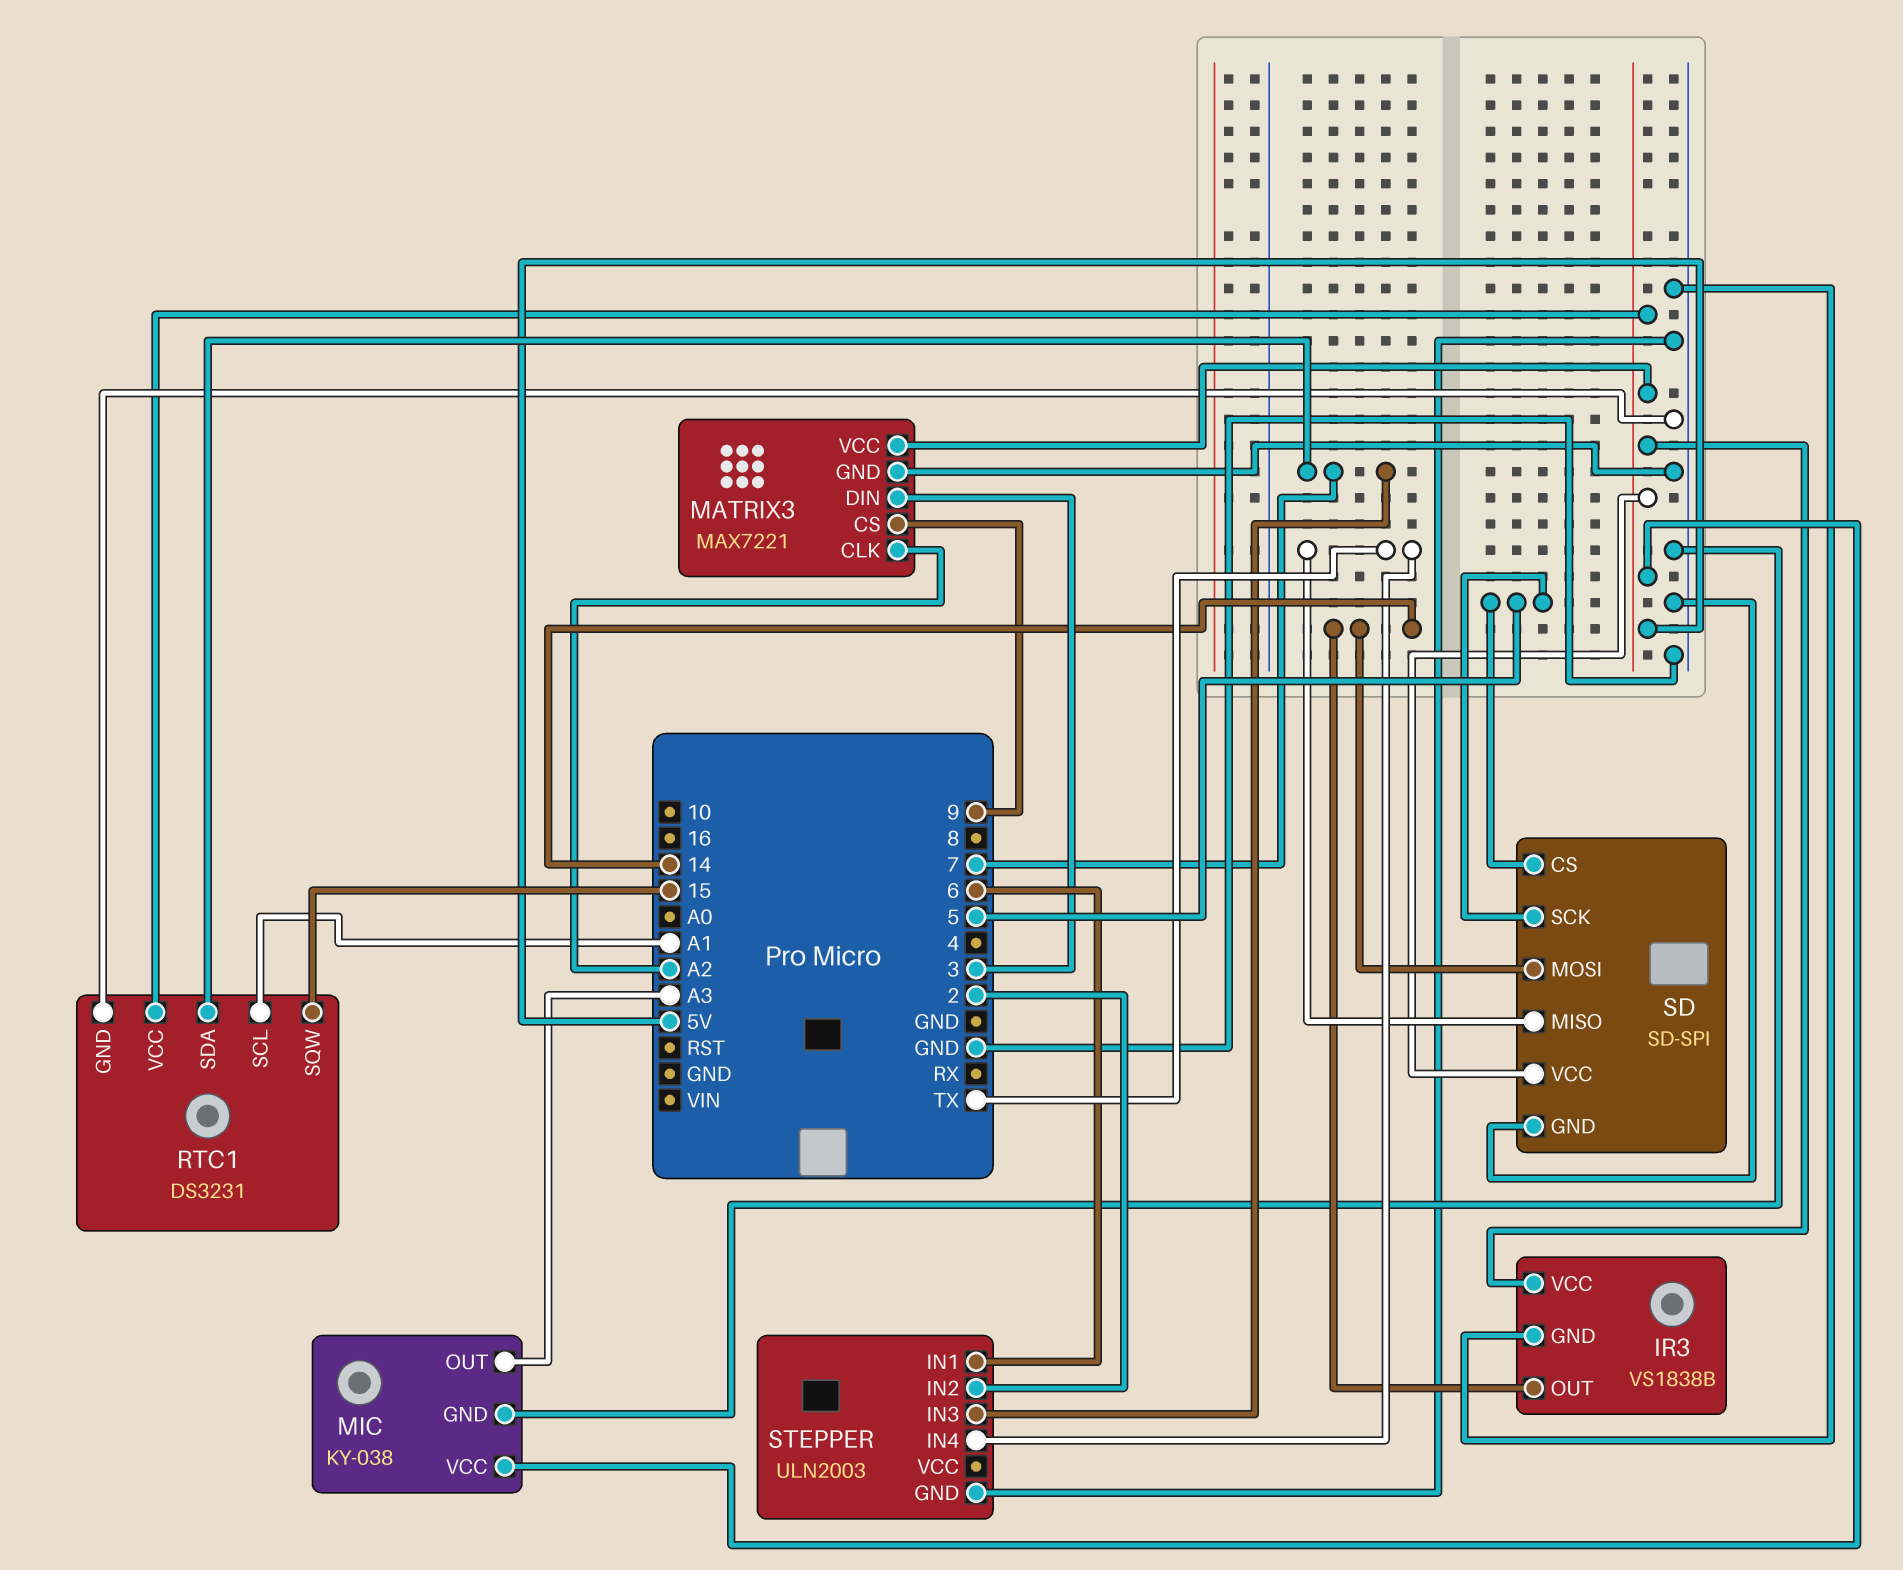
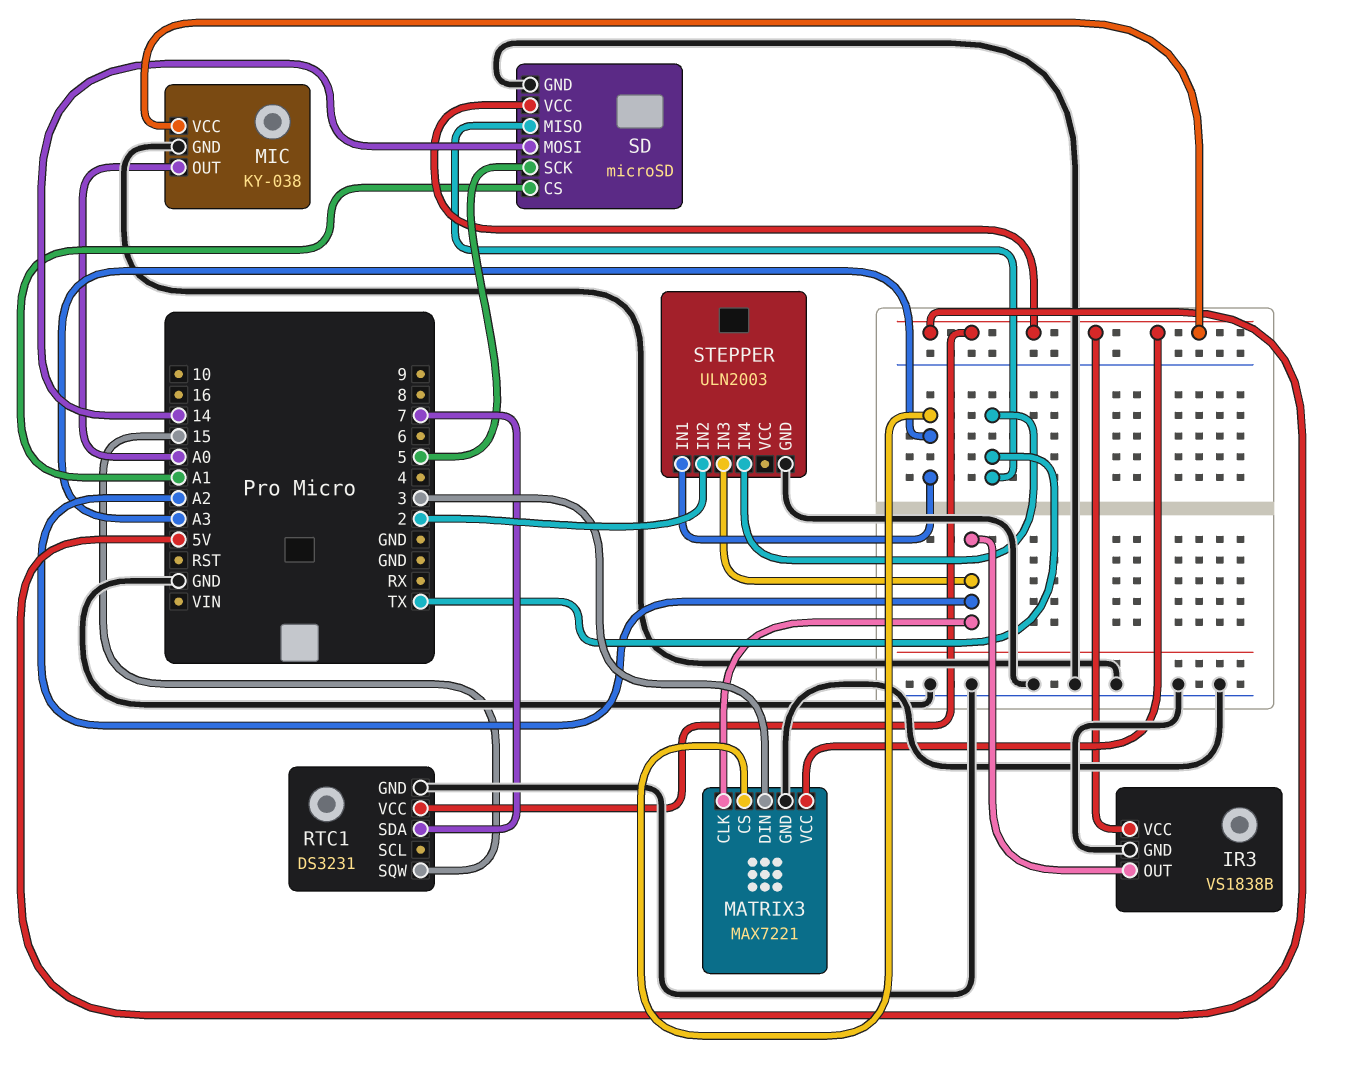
IR3 pin OUT: 14 -> A2
MATRIX3 pin CS: 9 -> A3
MIC pin OUT: A3 -> A0
RTC1 pin SCL: A1 -> none
SD: SD-SPI -> microSD
SD pin CS: 5 -> A1
STEPPER pin IN1: 6 -> A3
STEPPER pin IN3: 7 -> A2

